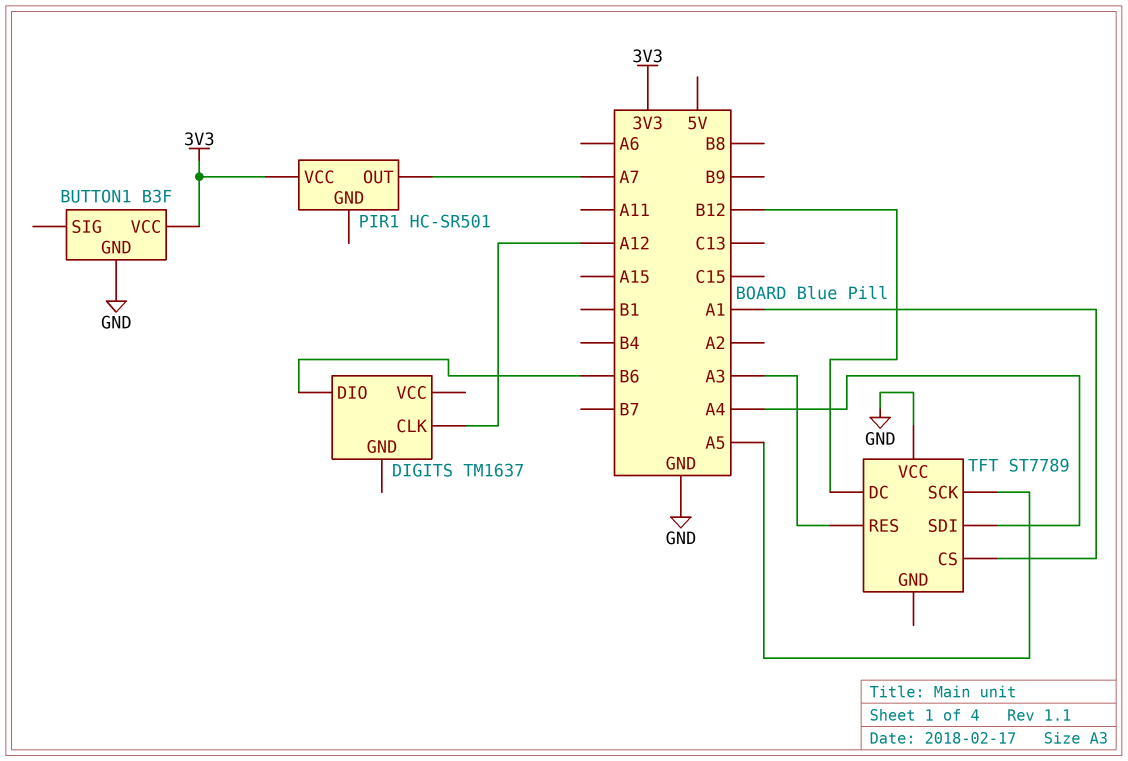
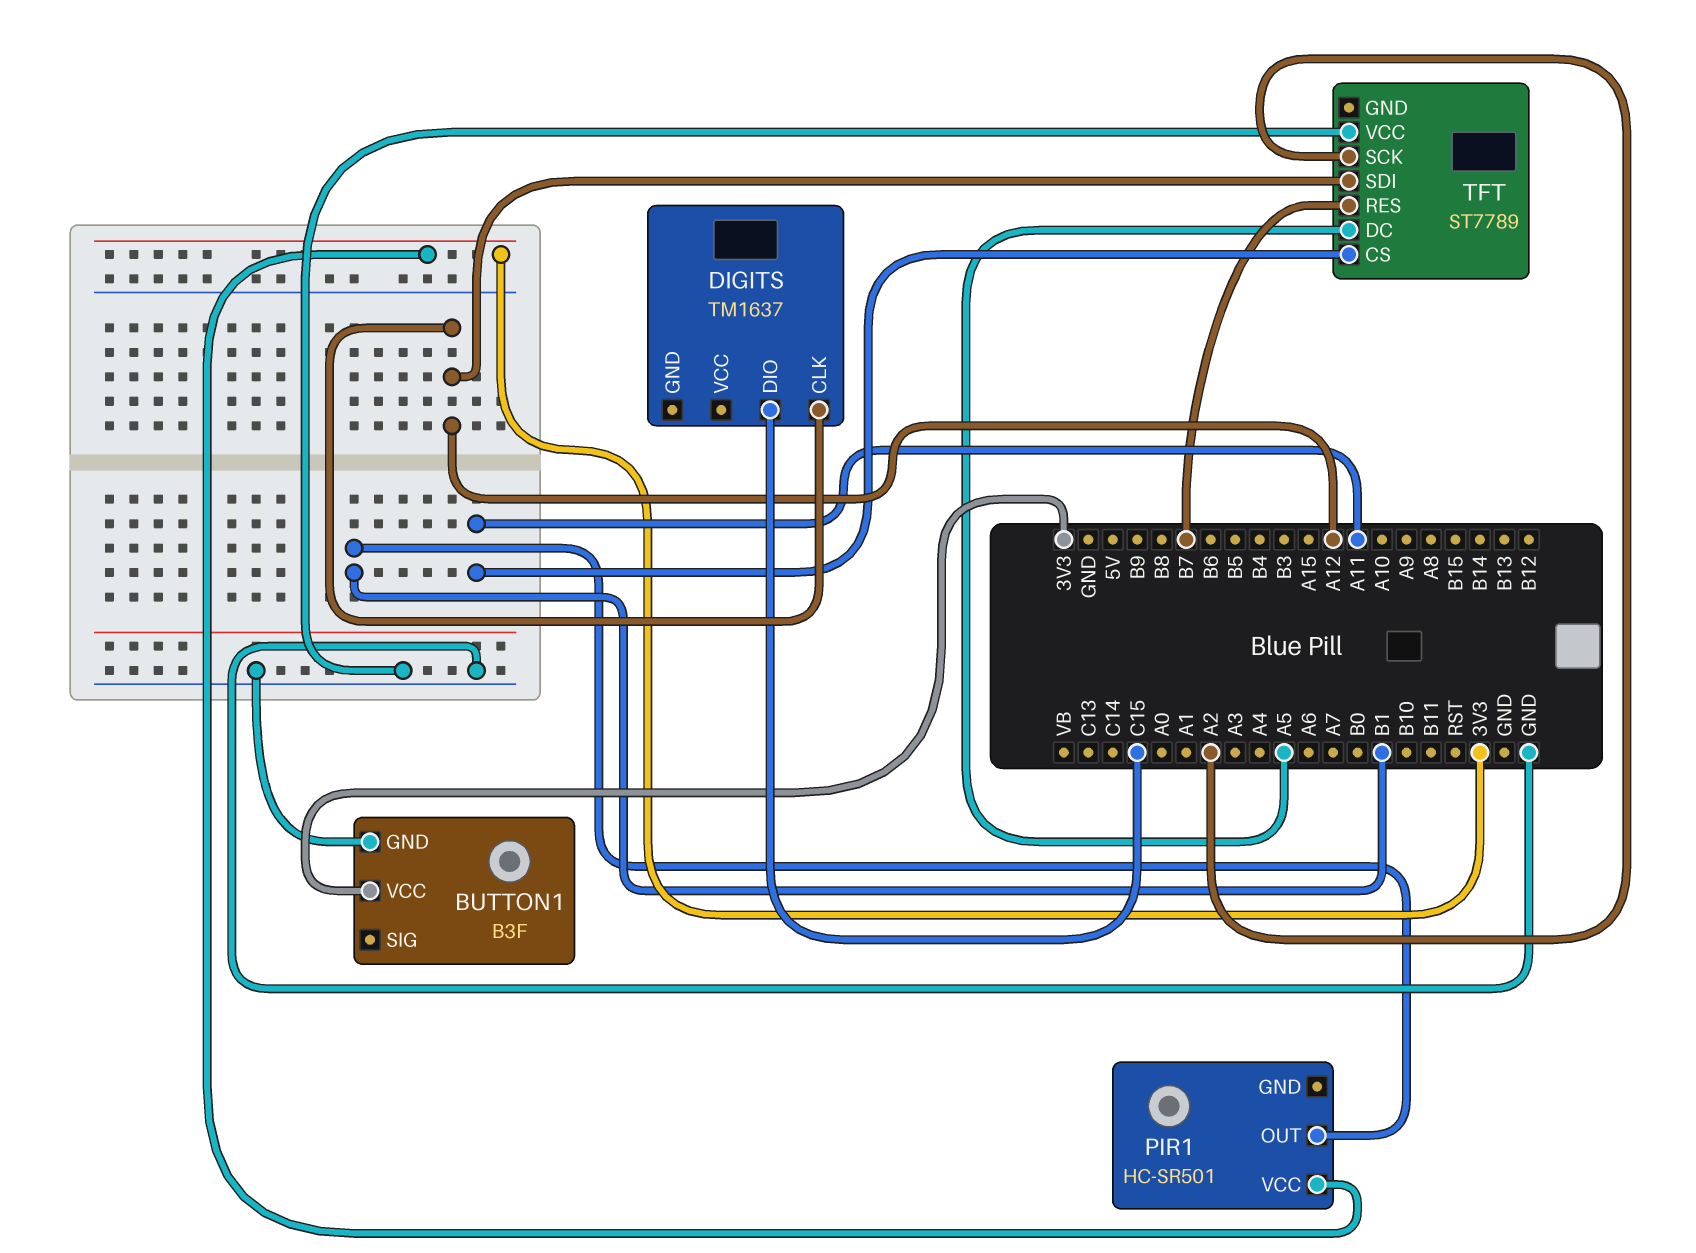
DIGITS pin DIO: B6 -> C15
PIR1 pin OUT: A7 -> B1
TFT pin CS: A1 -> A11
TFT pin DC: B12 -> A5
TFT pin RES: A3 -> B7
TFT pin SCK: A5 -> A2
TFT pin SDI: A4 -> A12

